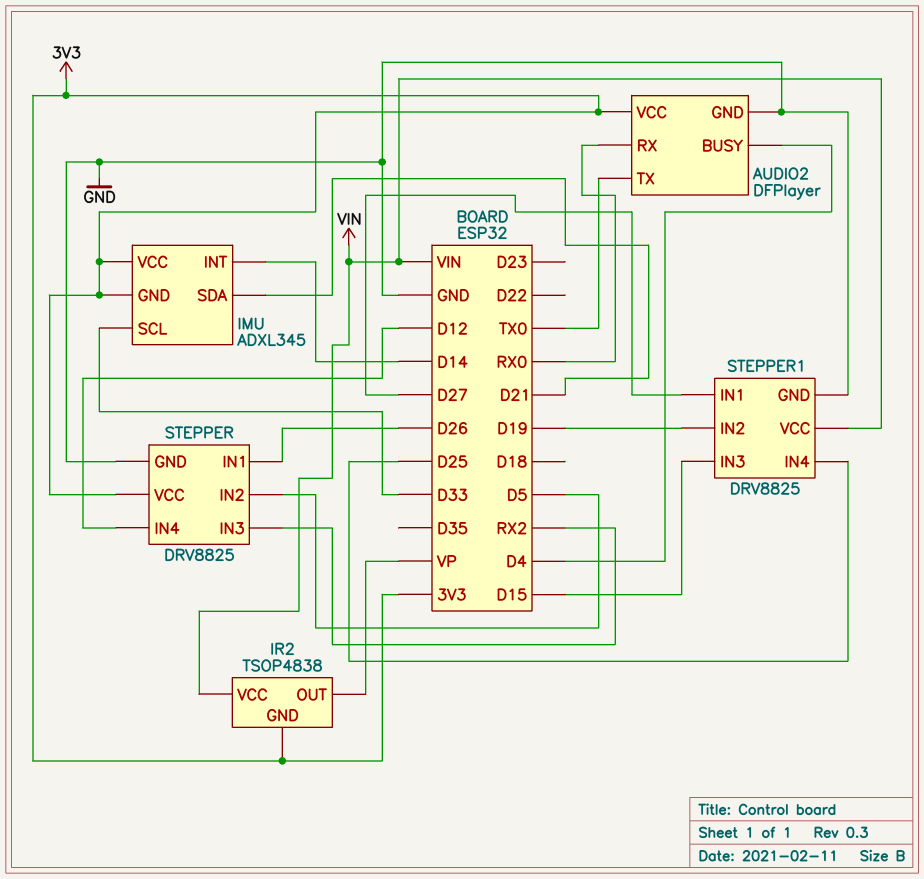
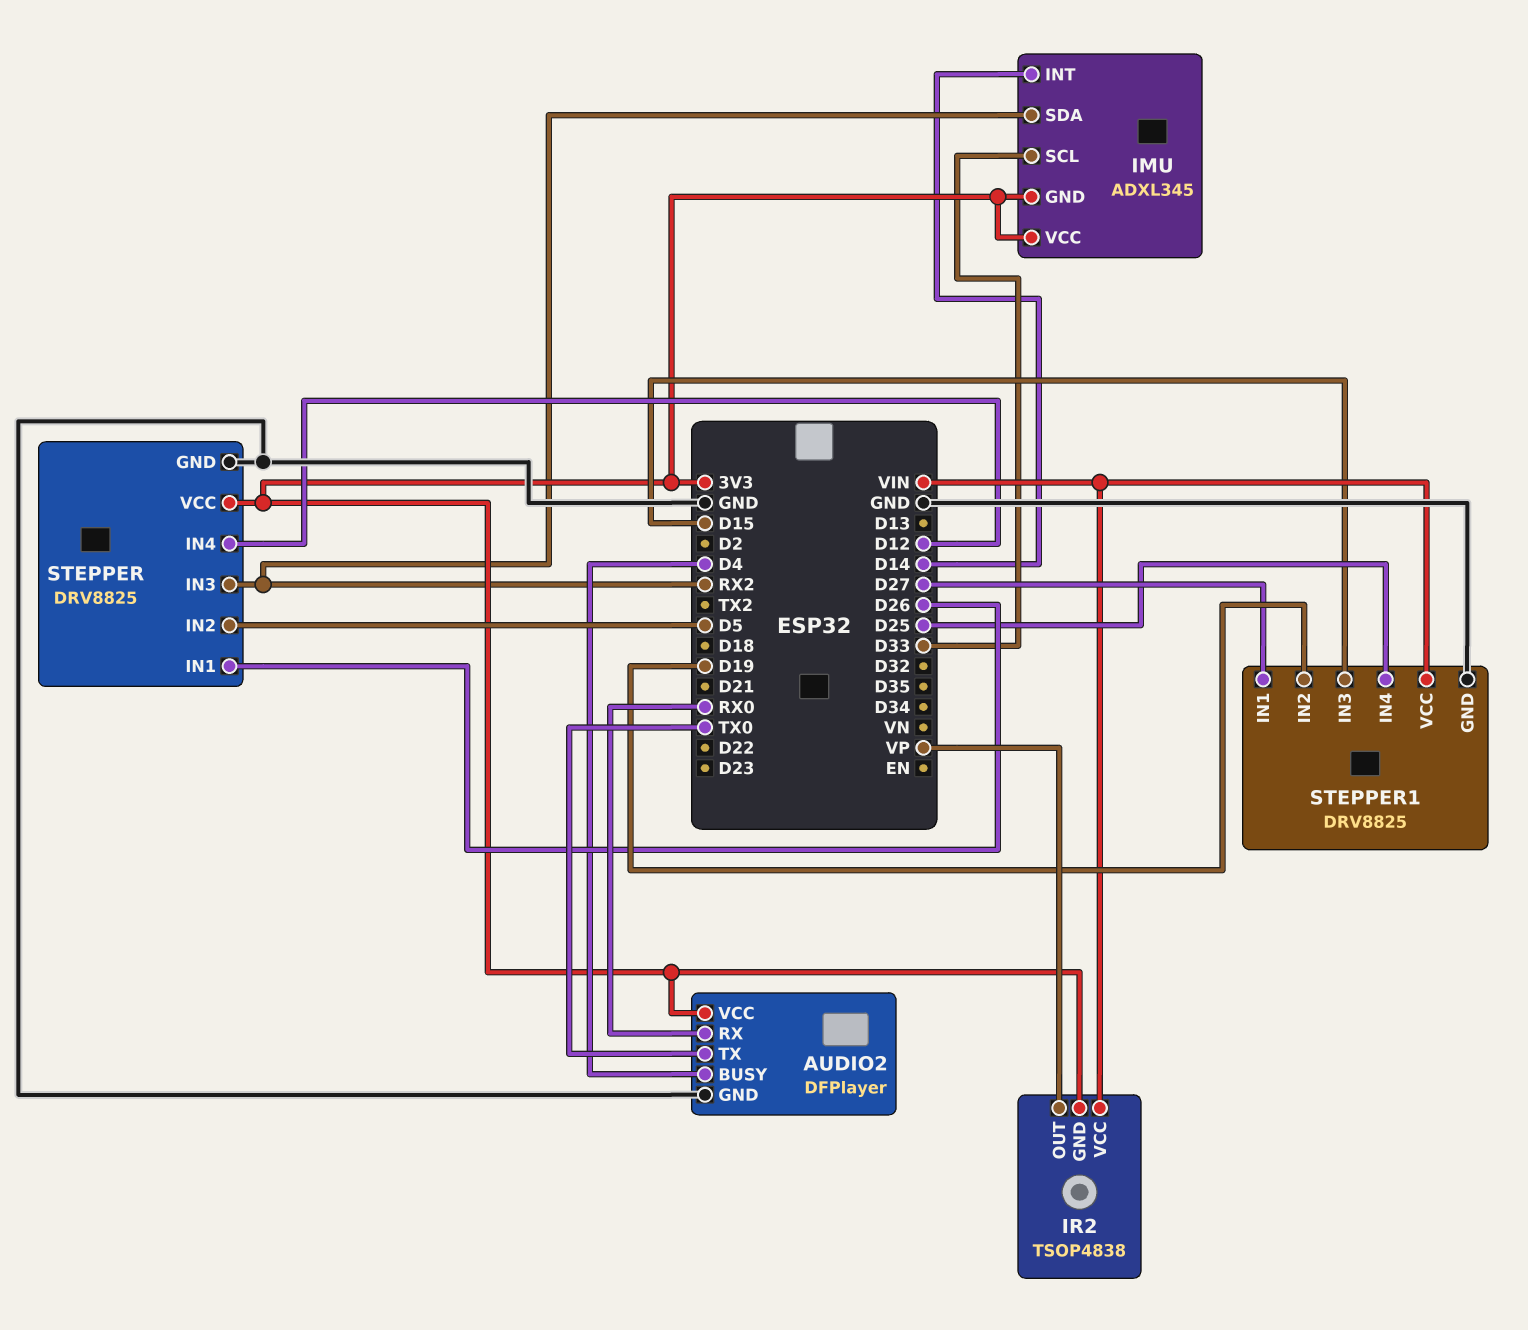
IMU pin SDA: D21 -> RX2

